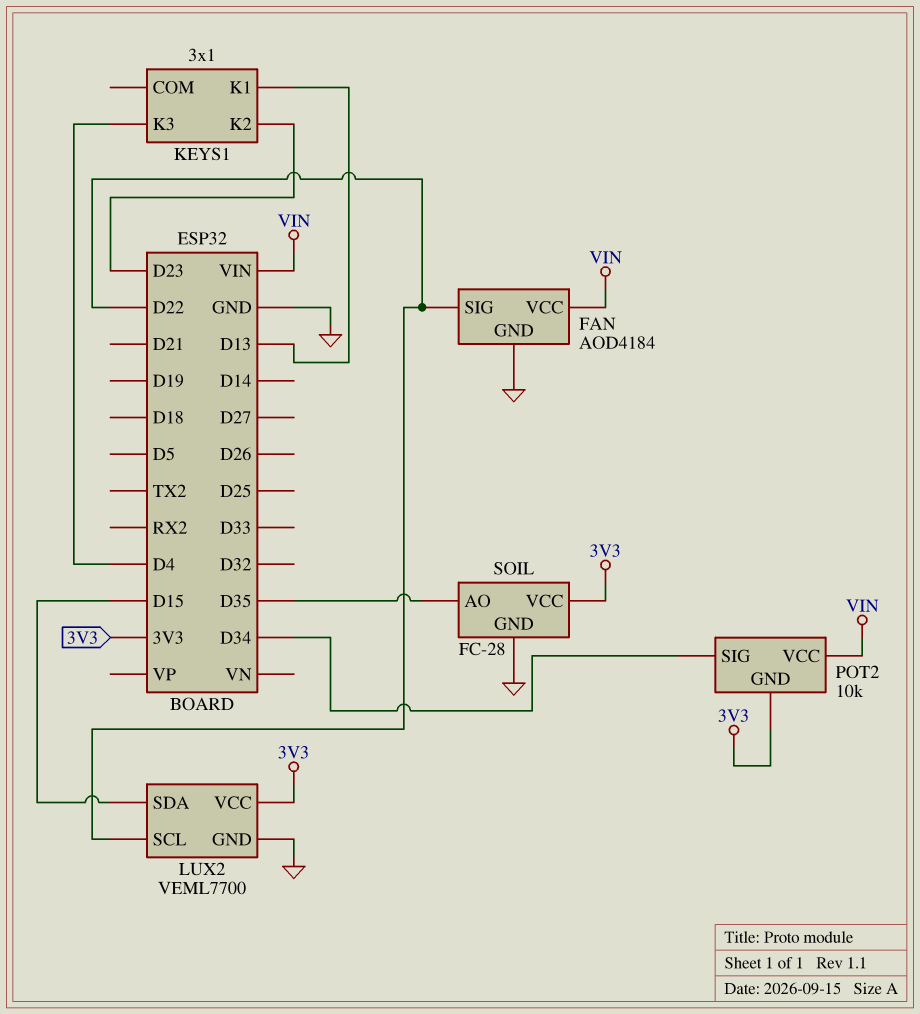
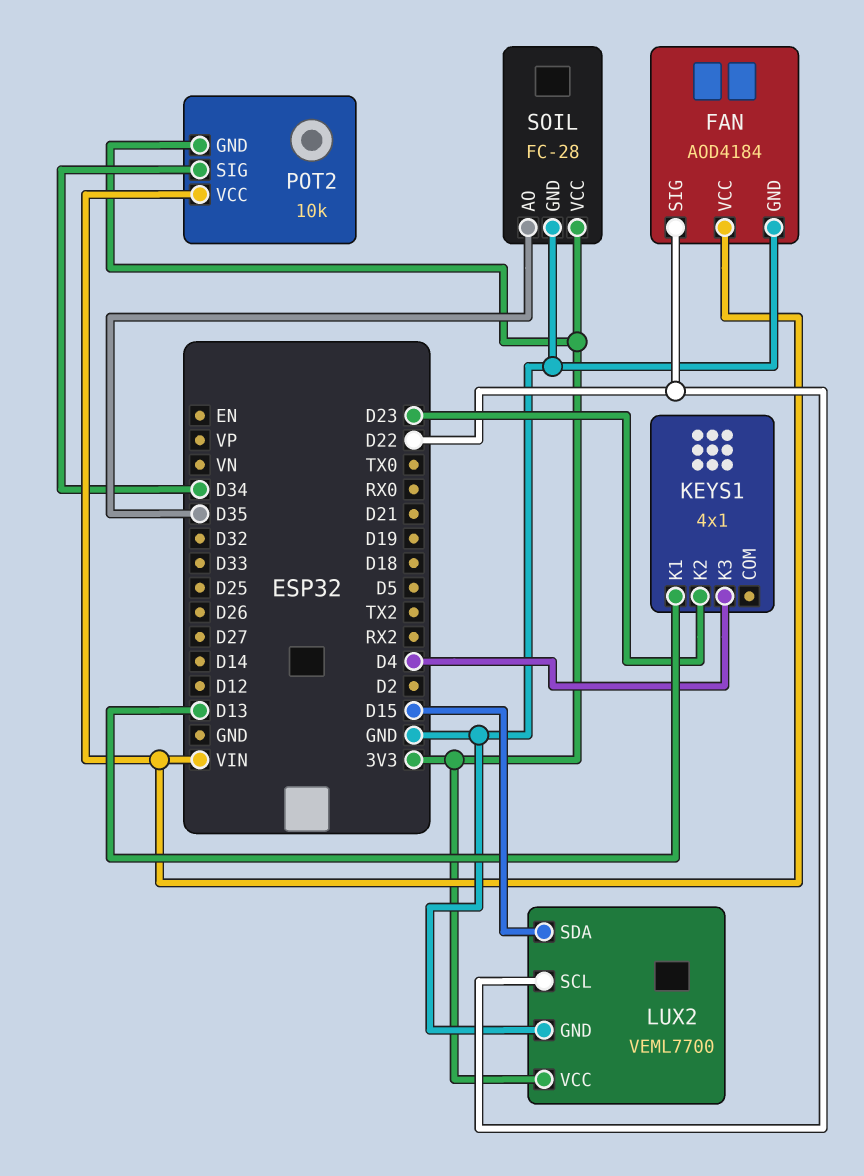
KEYS1: 3x1 -> 4x1

